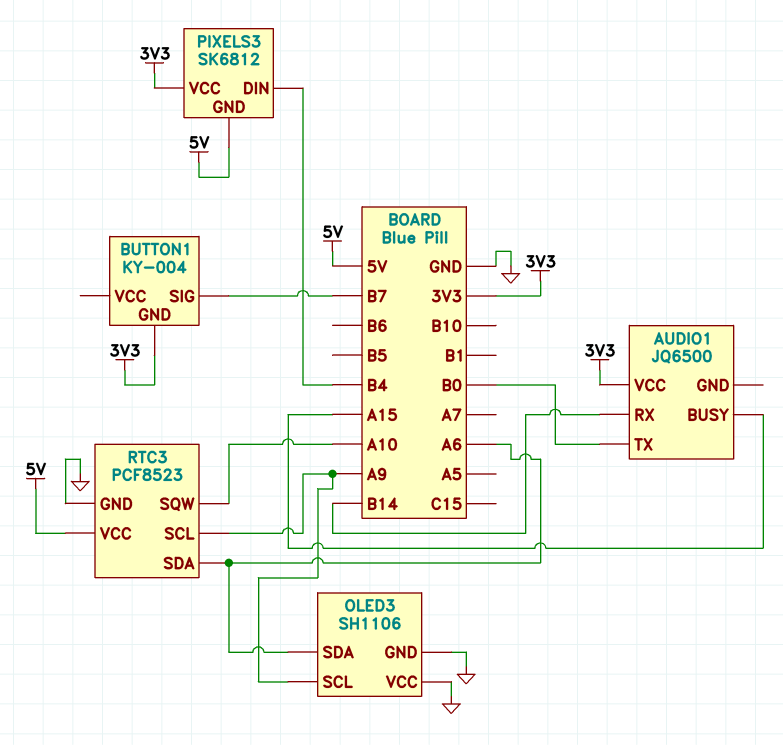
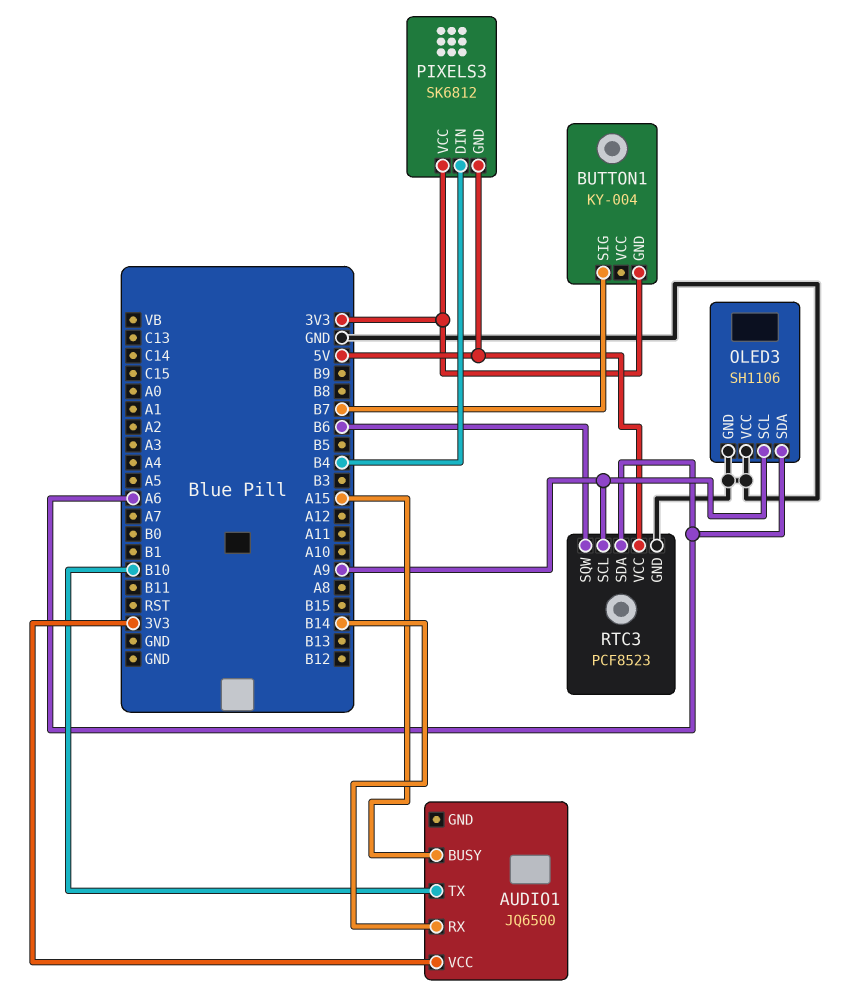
AUDIO1 pin TX: B0 -> B10
RTC3 pin SQW: A10 -> B6

